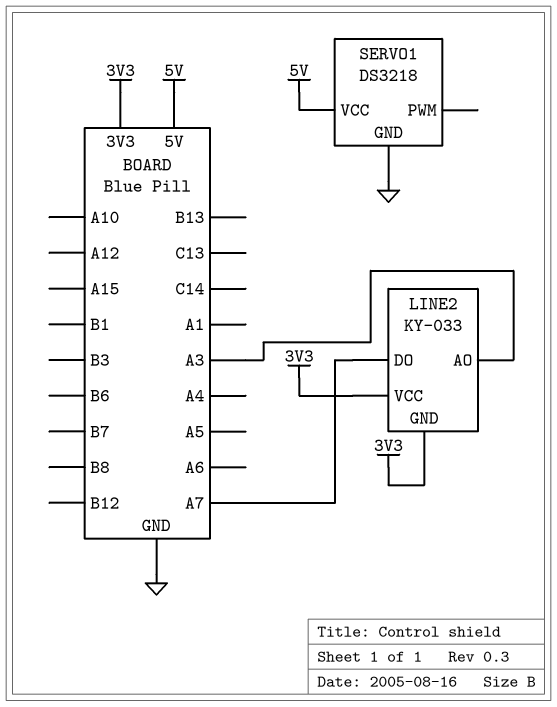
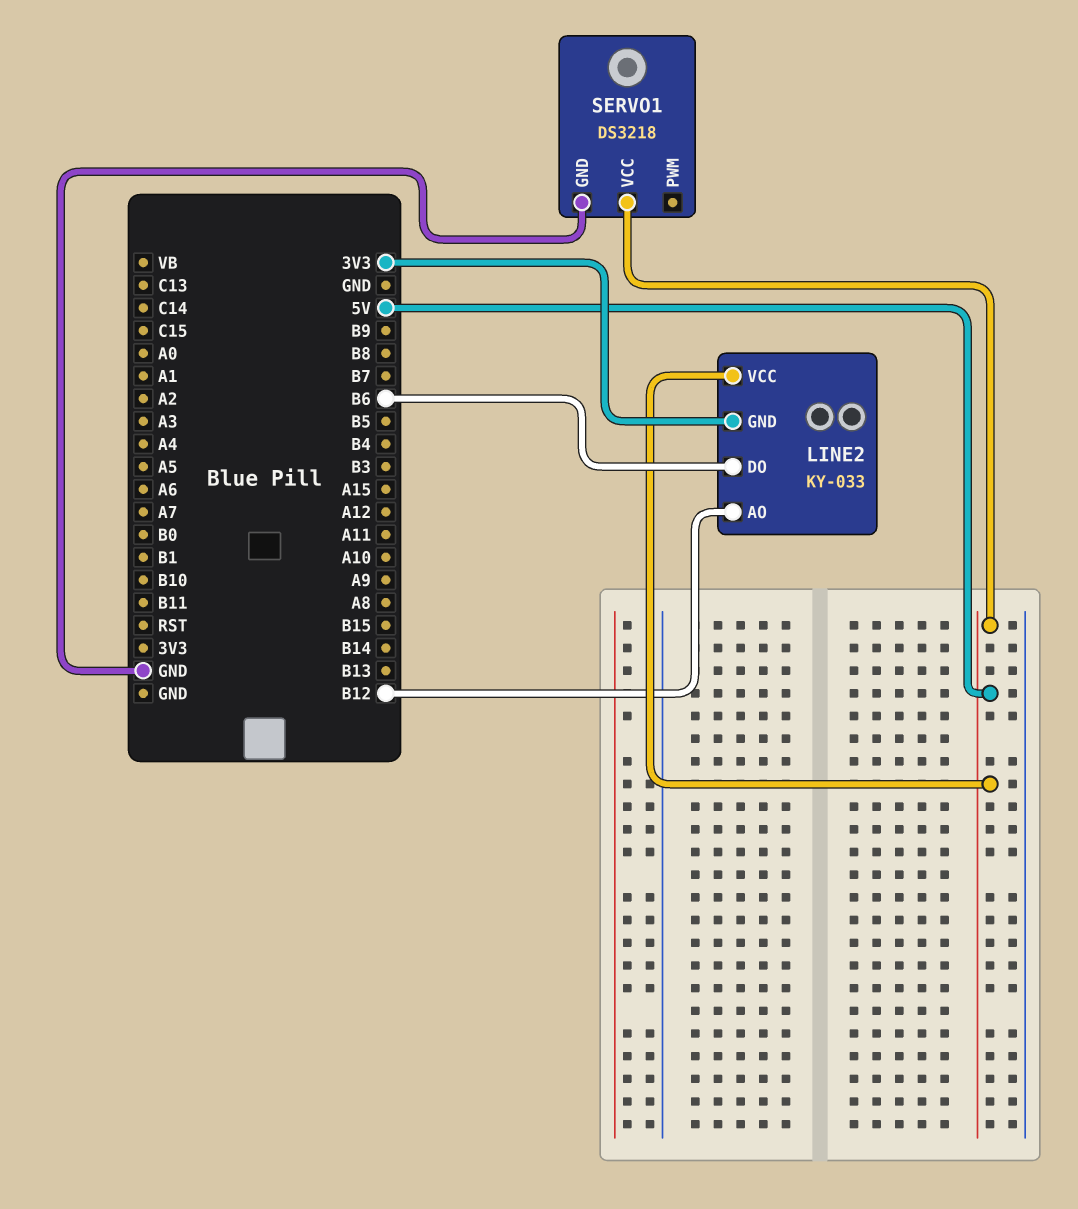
LINE2 pin AO: A3 -> B12
LINE2 pin DO: A7 -> B6
LINE2 pin VCC: 3V3 -> 5V

